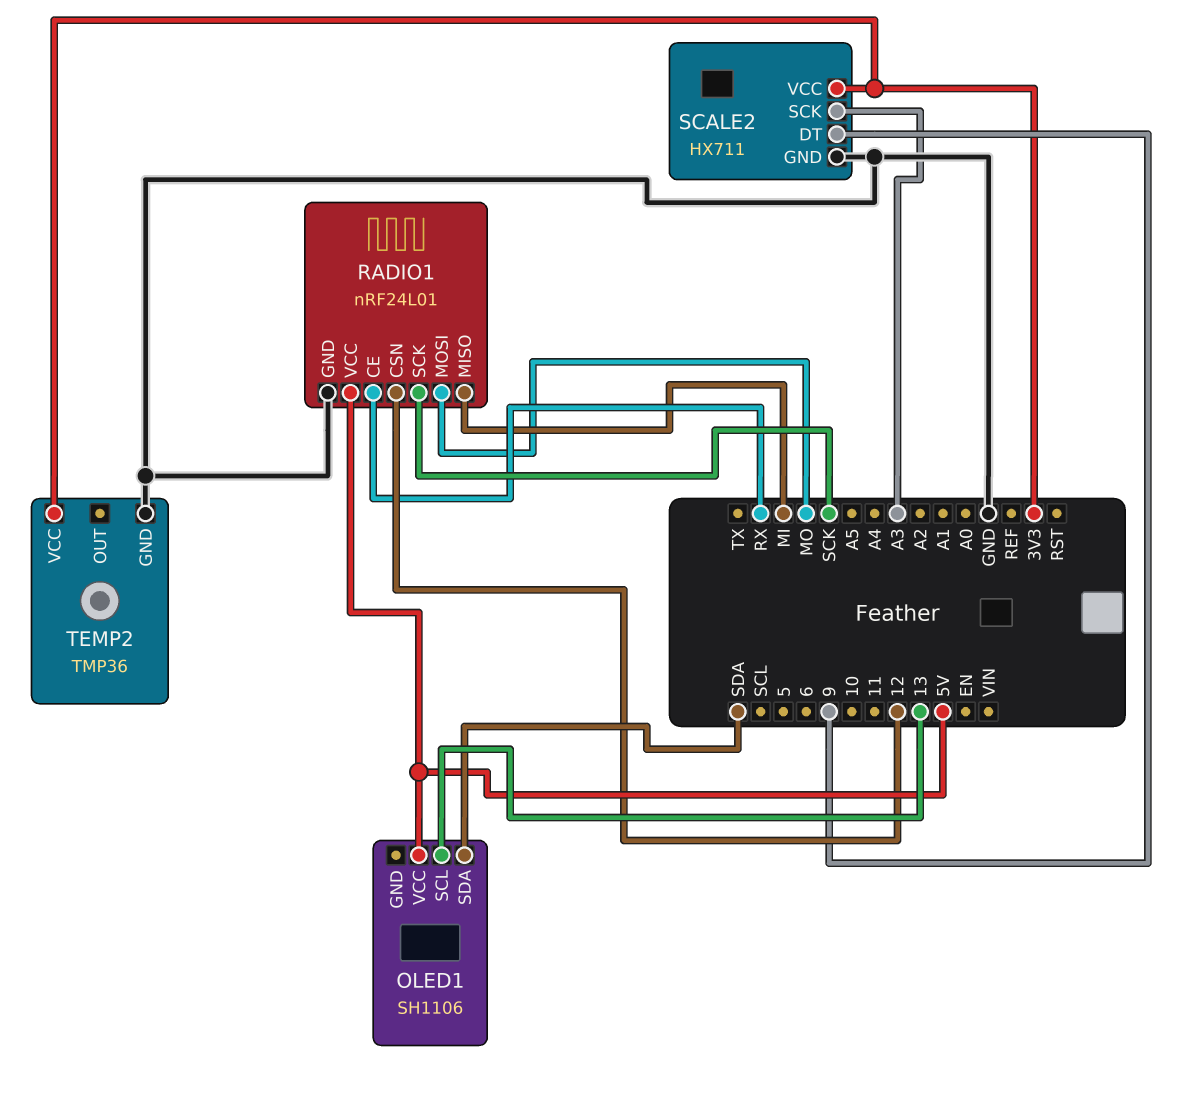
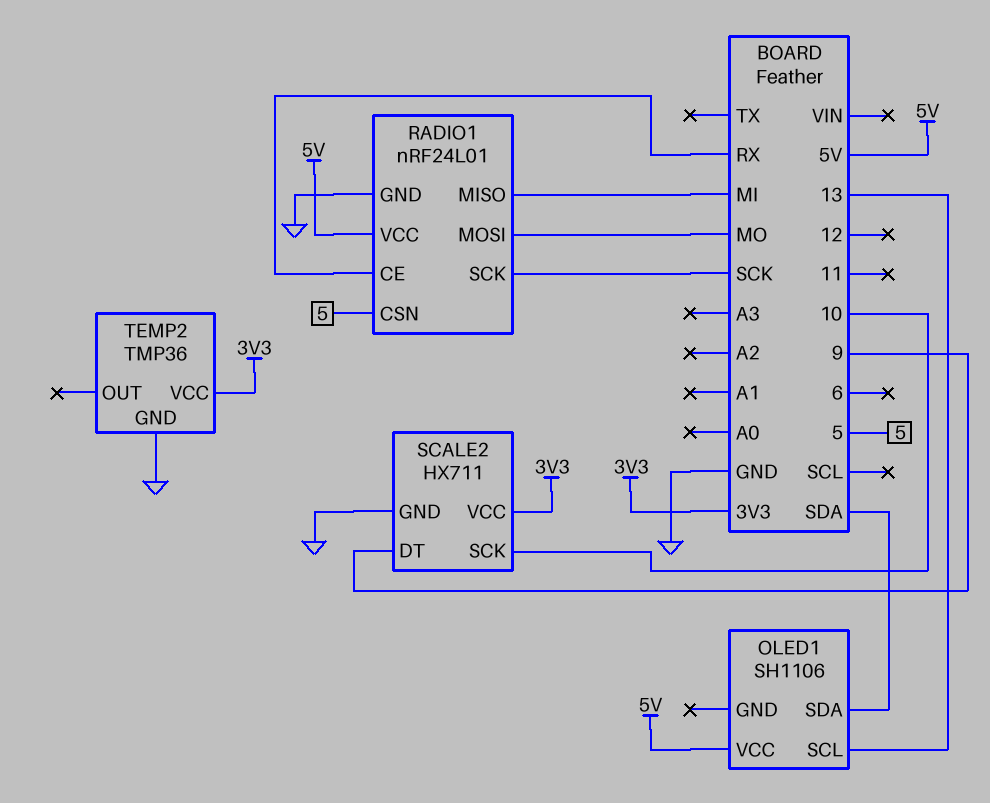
RADIO1 pin CSN: 12 -> 5
SCALE2 pin SCK: A3 -> 10

